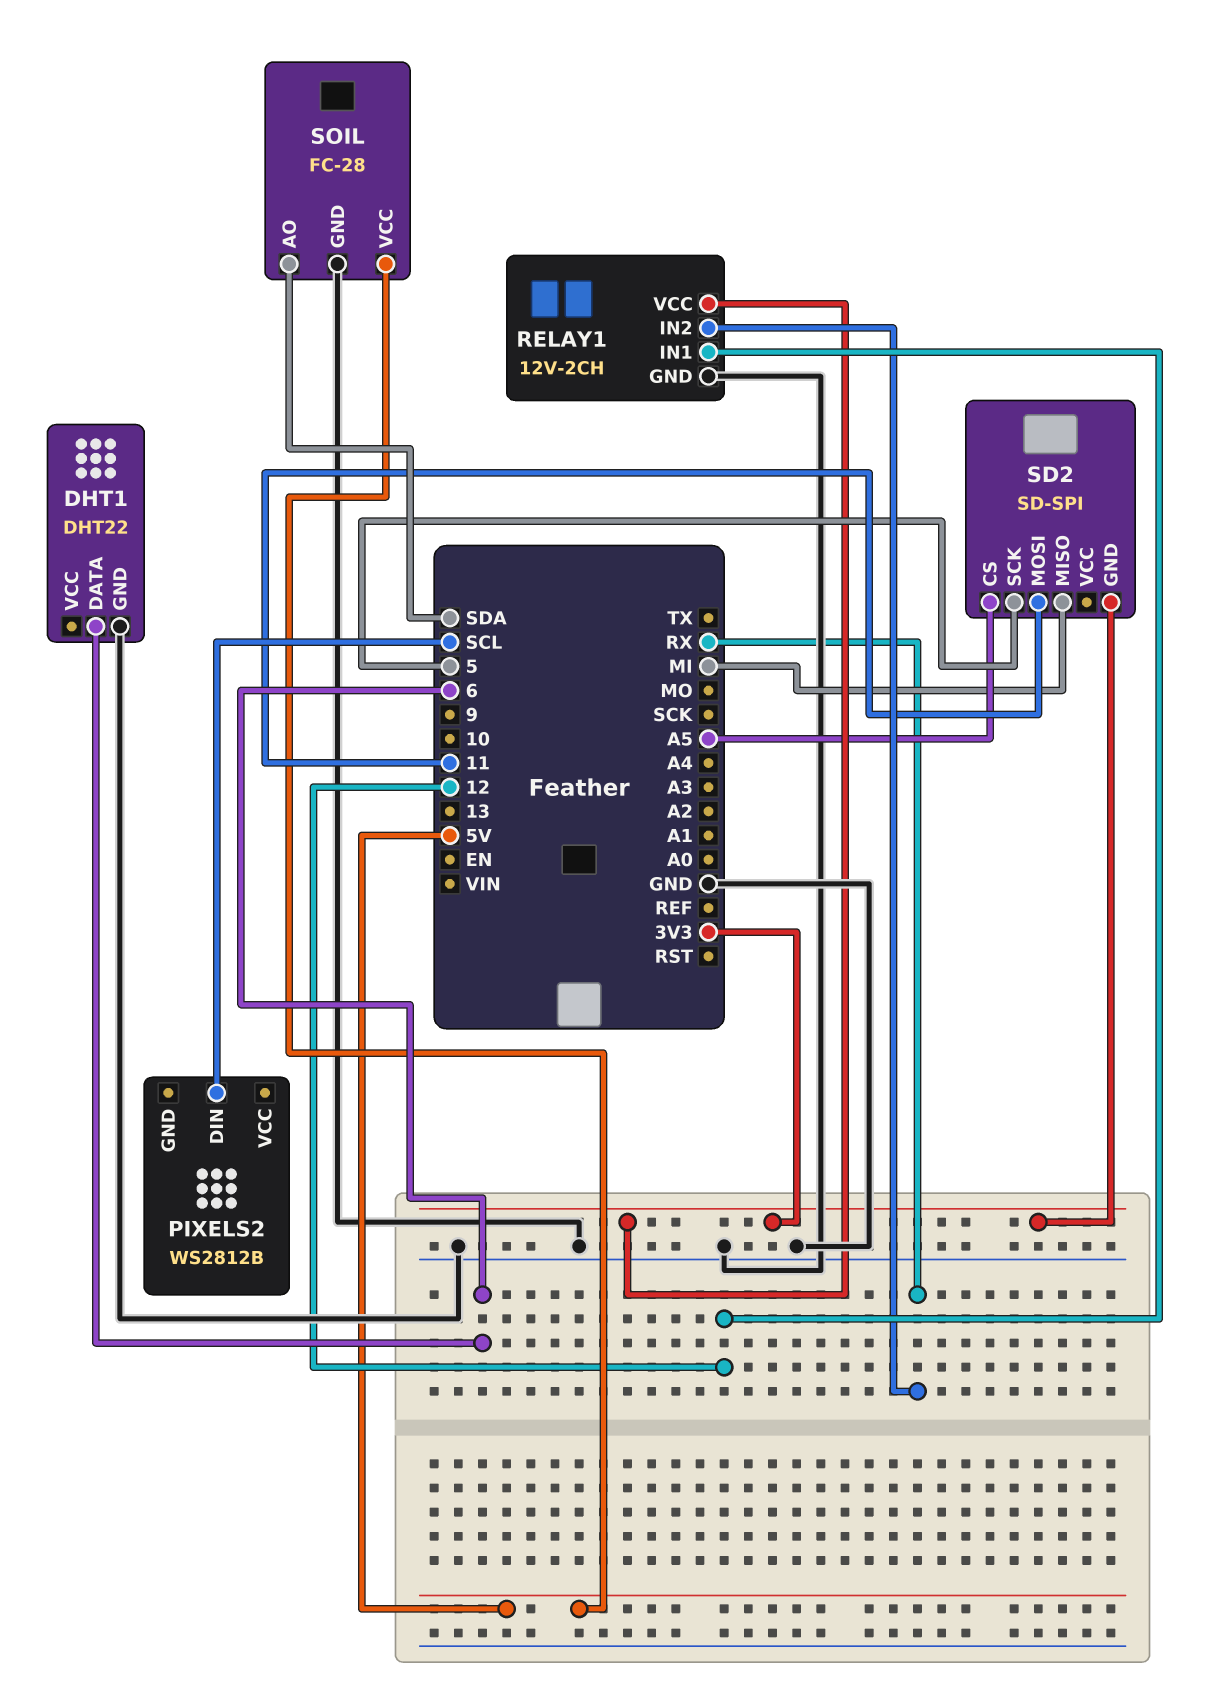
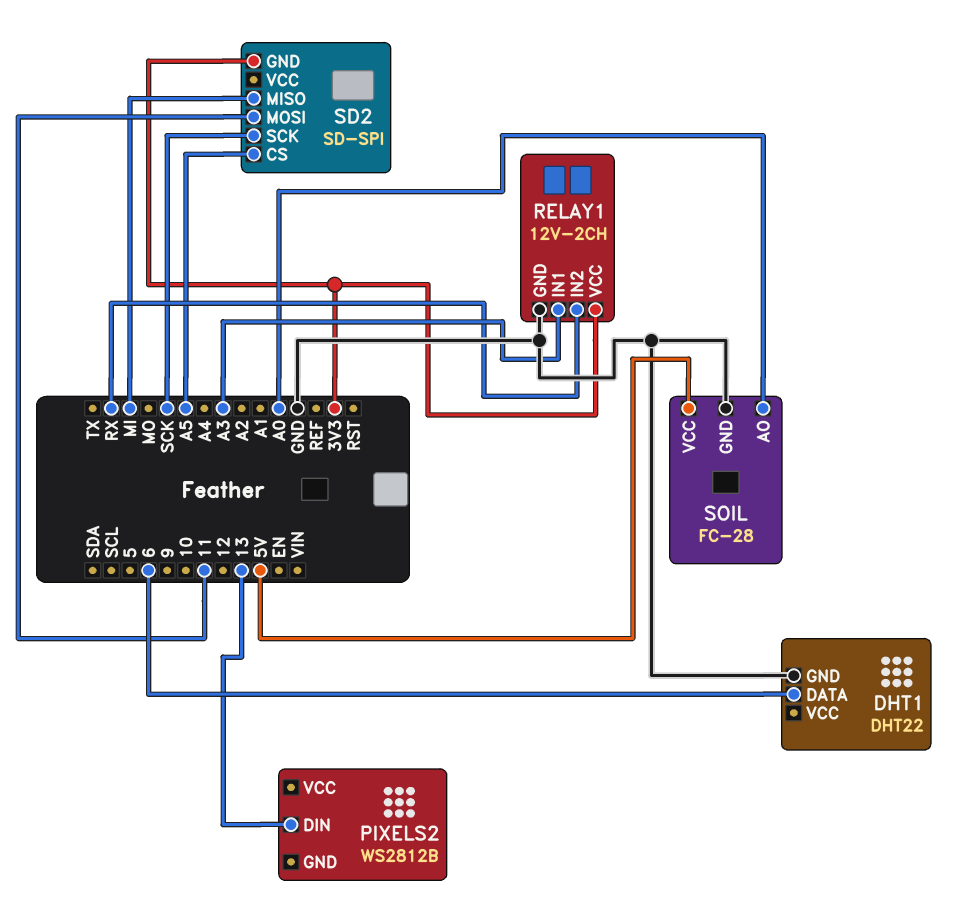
PIXELS2 pin DIN: SCL -> 13
RELAY1 pin IN1: 12 -> A3
SD2 pin SCK: 5 -> SCK
SOIL pin AO: SDA -> A0

